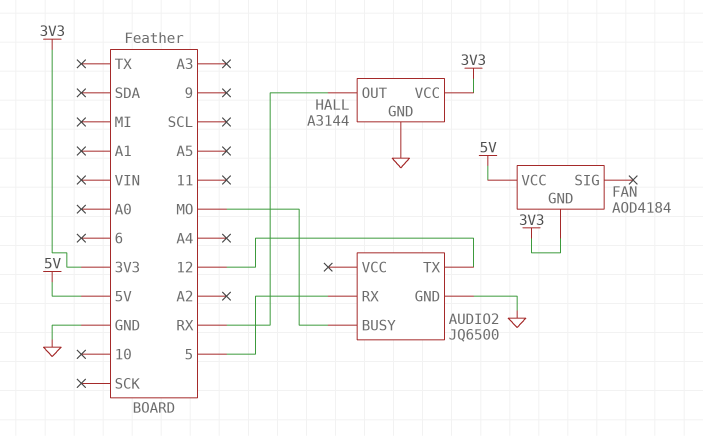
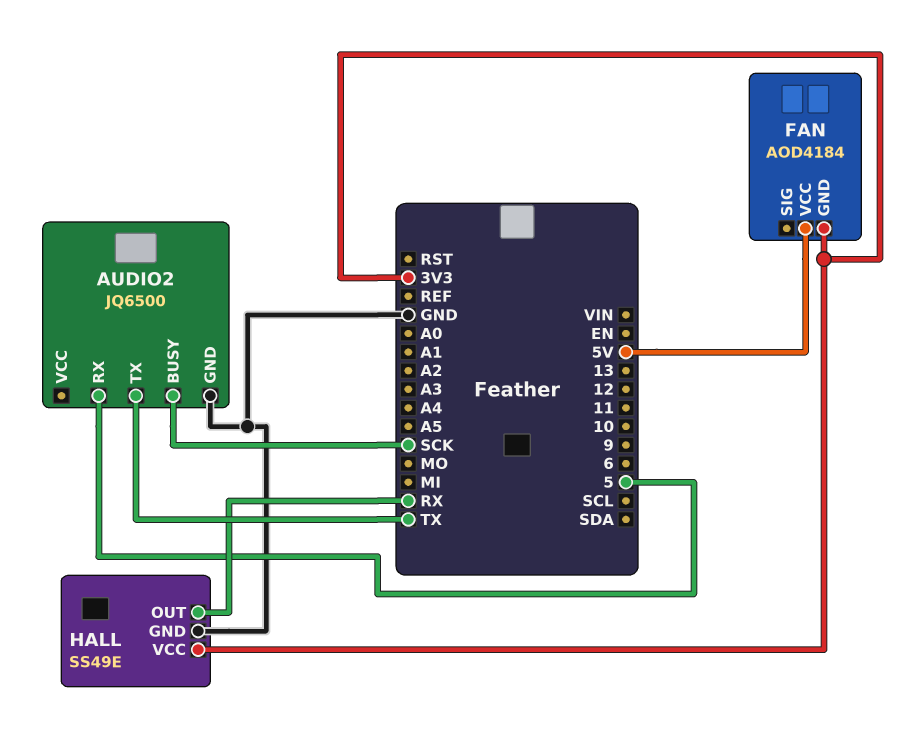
AUDIO2 pin BUSY: MO -> SCK
AUDIO2 pin TX: 12 -> TX
HALL: A3144 -> SS49E

